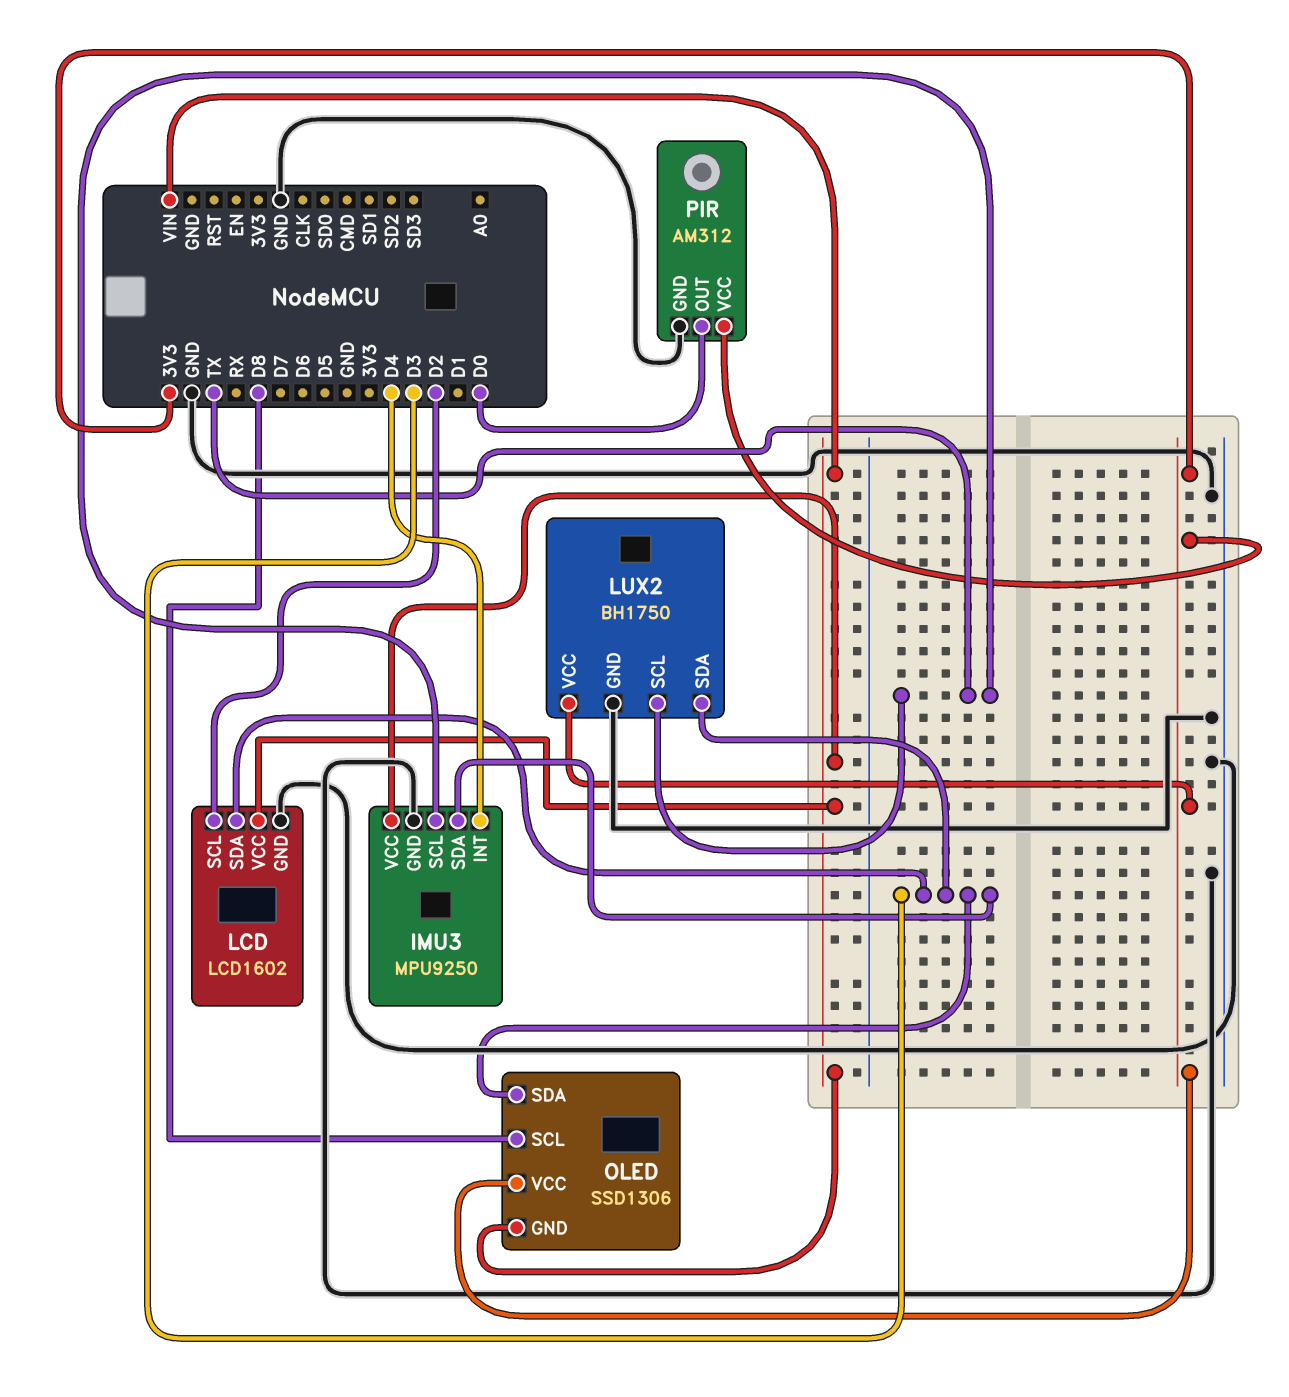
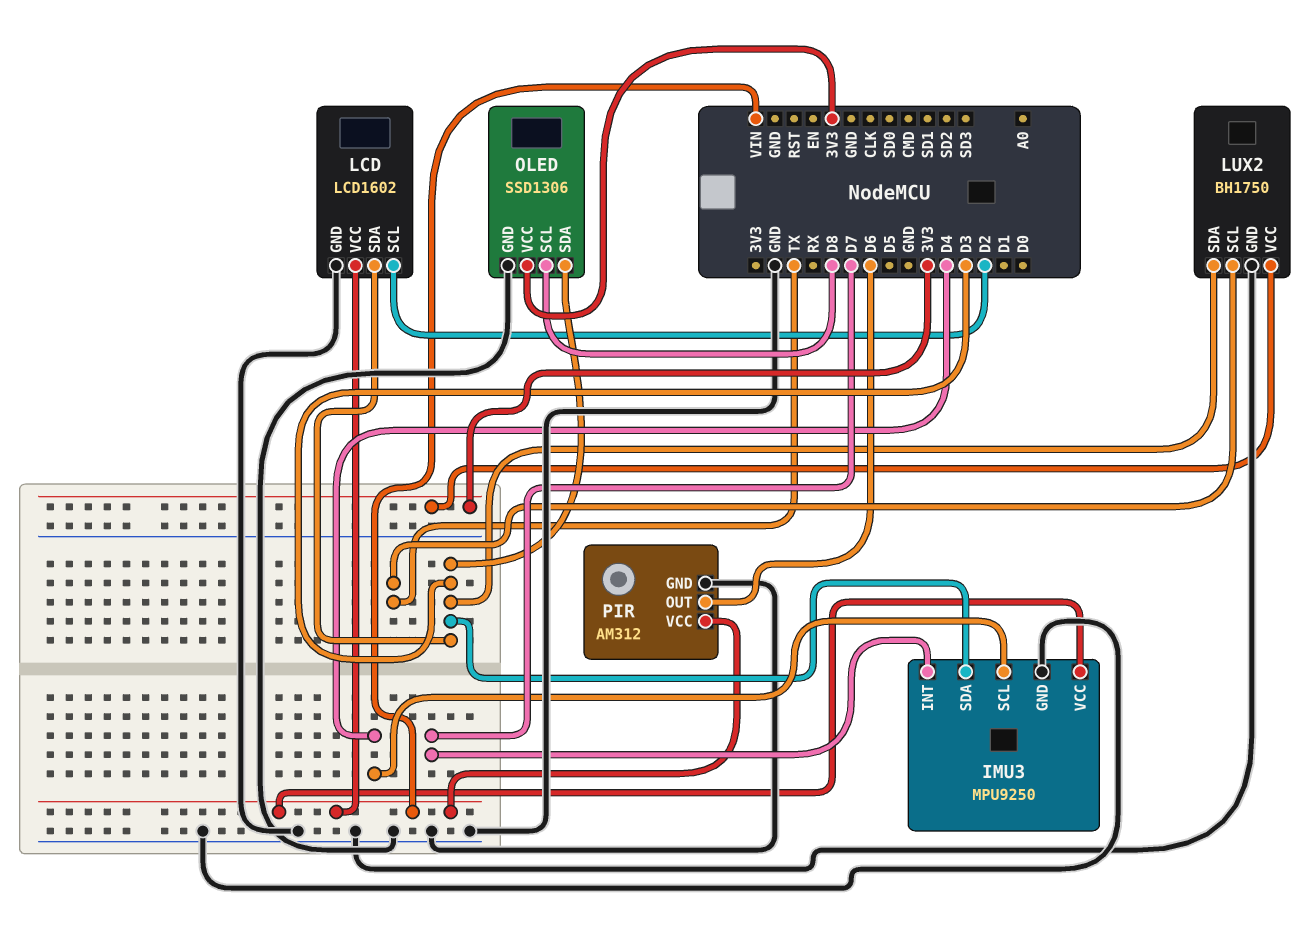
IMU3 pin INT: D4 -> D7
IMU3 pin SCL: TX -> D4
OLED pin GND: VIN -> GND
PIR pin OUT: D0 -> D6
PIR pin VCC: 3V3 -> VIN

